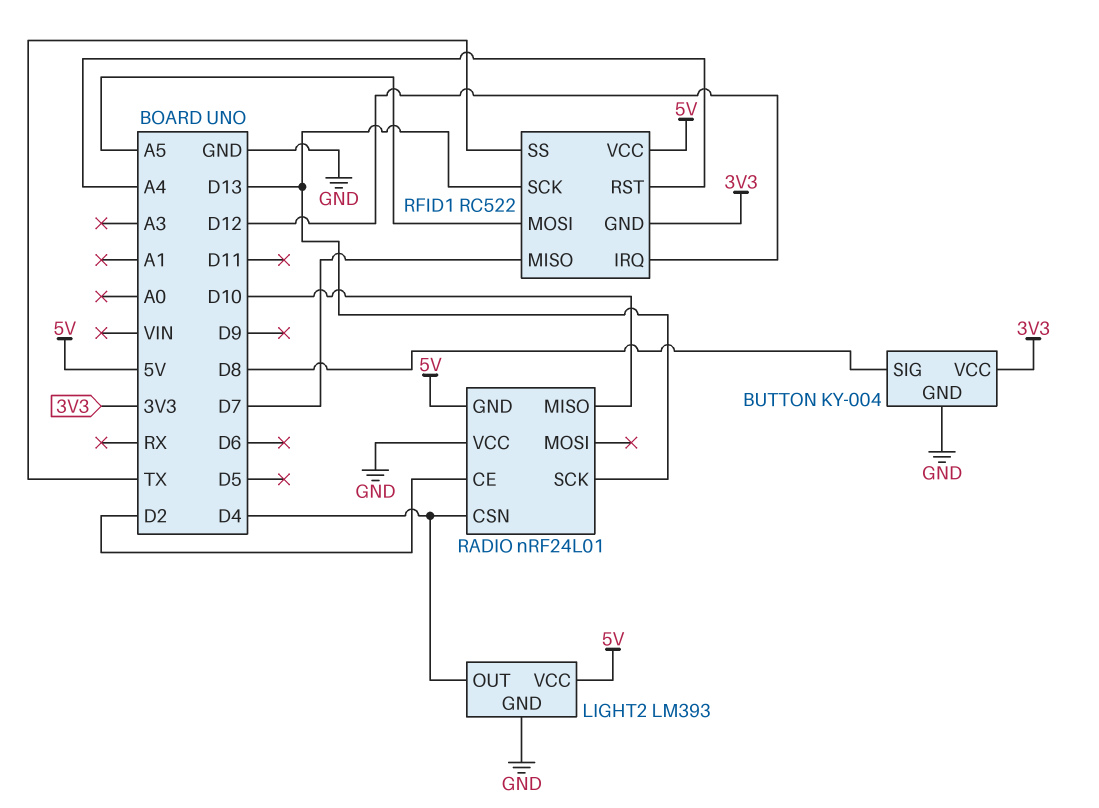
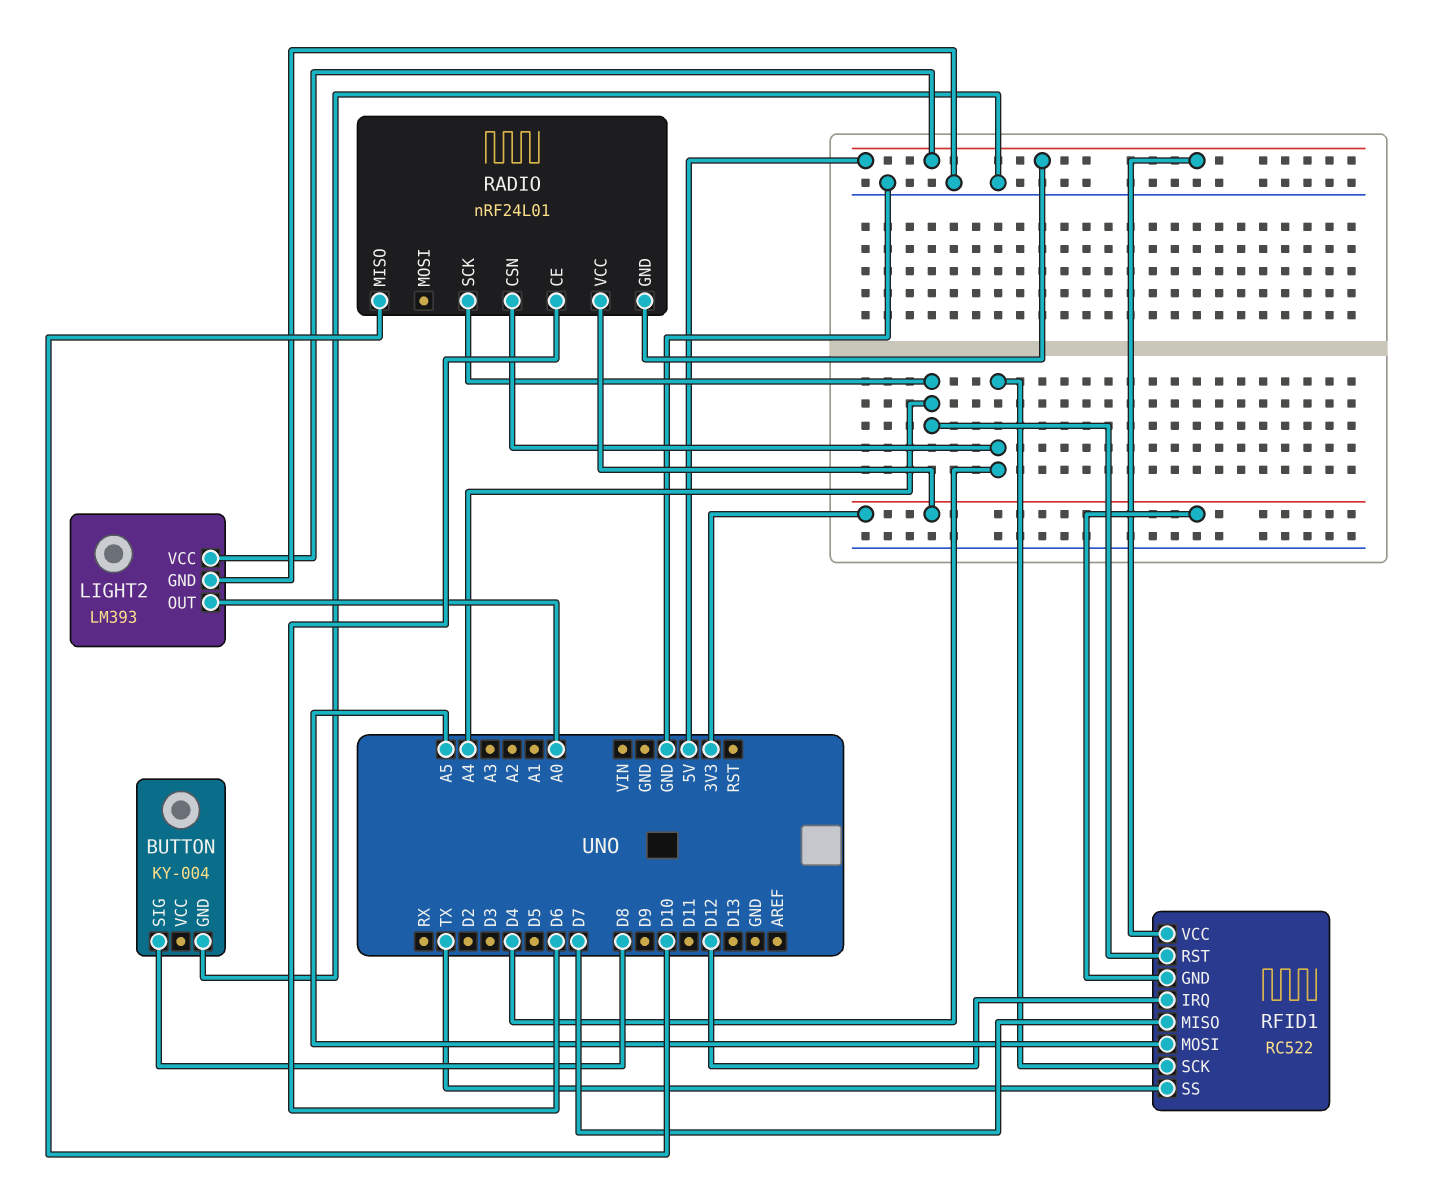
BUTTON pin VCC: 3V3 -> none
LIGHT2 pin OUT: D4 -> A0
RADIO pin CE: D2 -> D6
RADIO pin SCK: D13 -> A4
RADIO pin VCC: GND -> 3V3
RFID1 pin SCK: D13 -> D4

